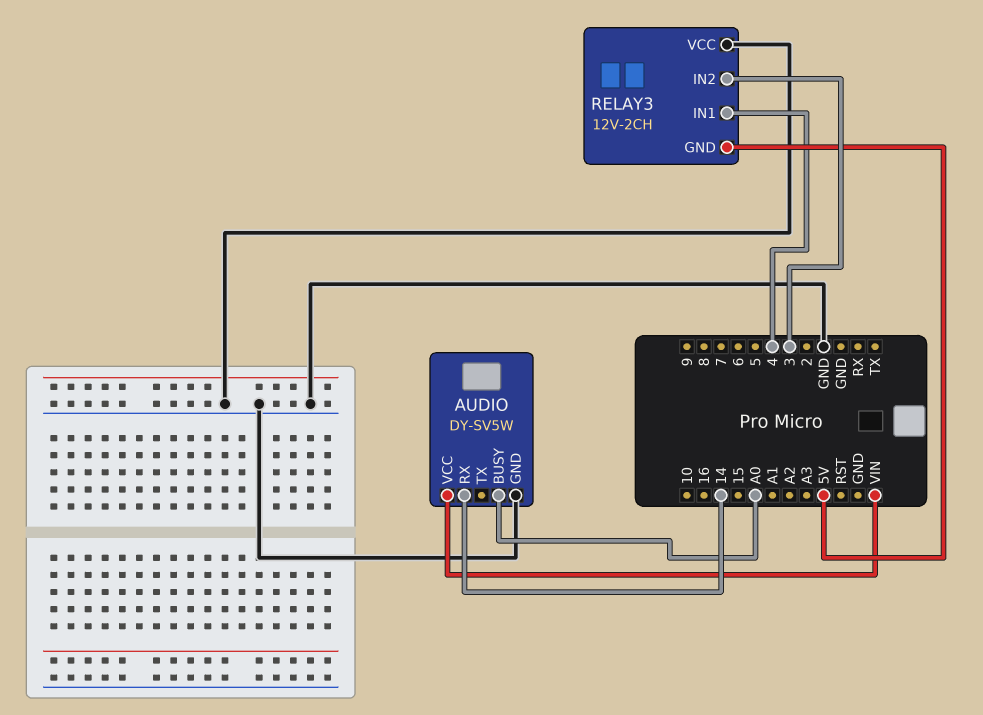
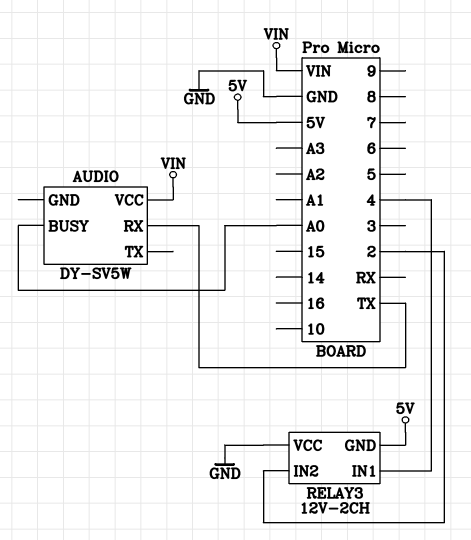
AUDIO pin GND: GND -> none
AUDIO pin RX: 14 -> TX
RELAY3 pin IN2: 3 -> 2

